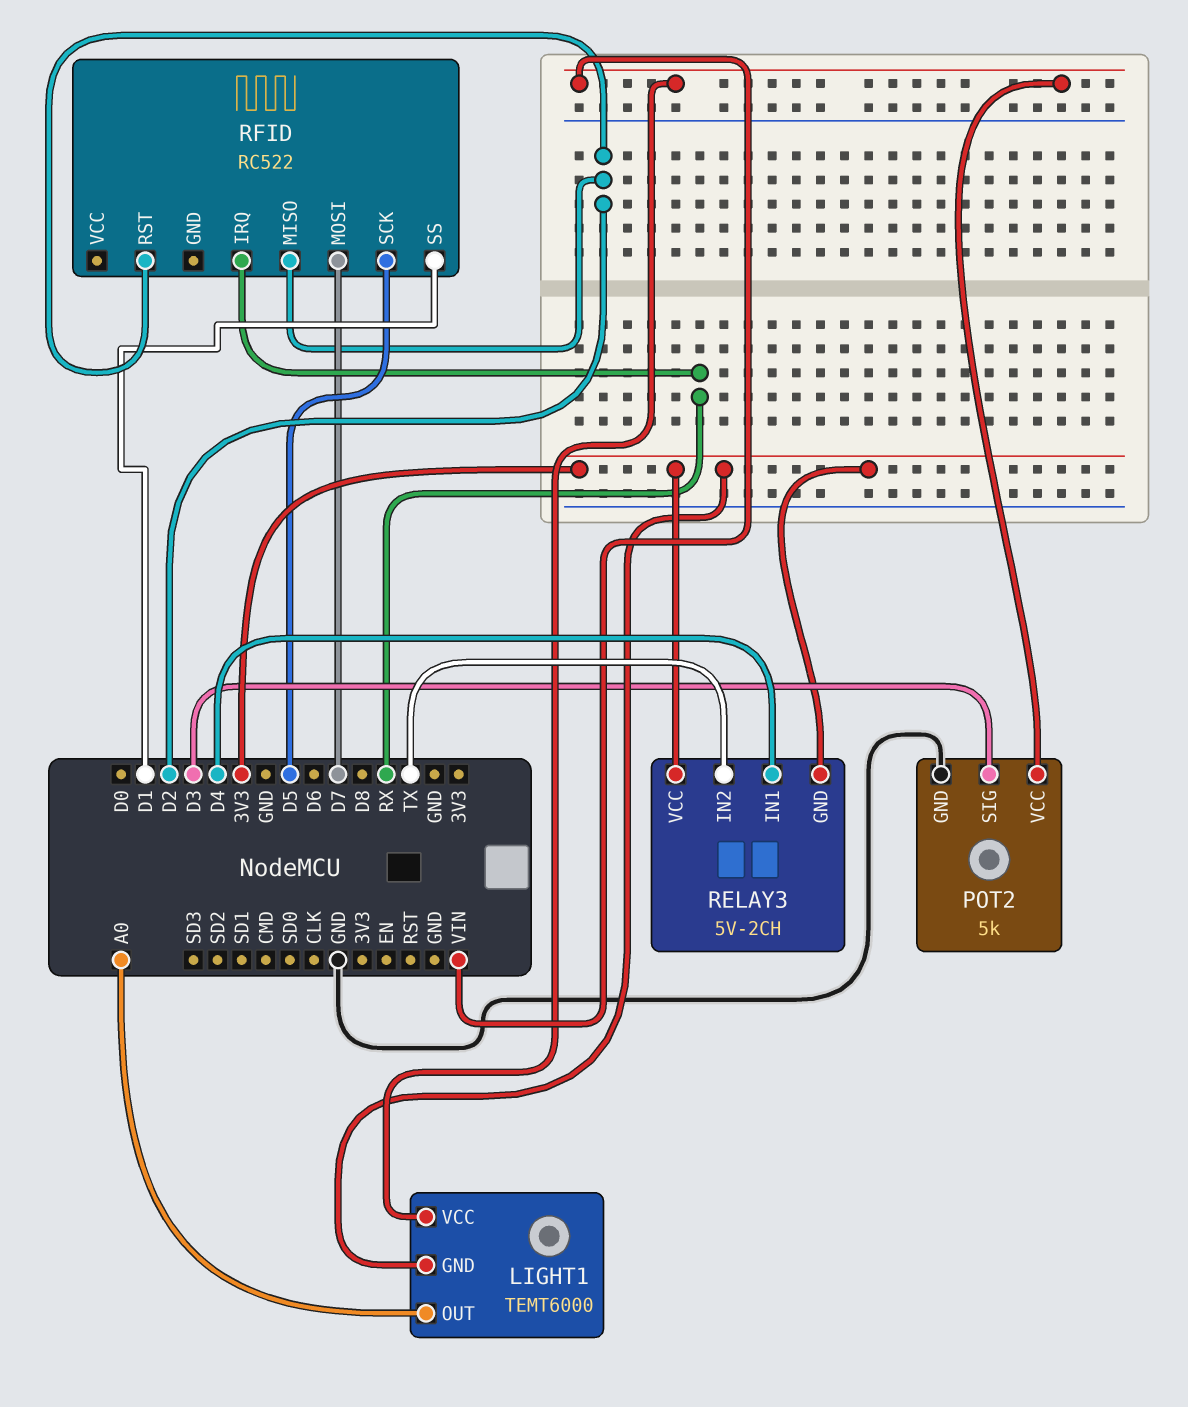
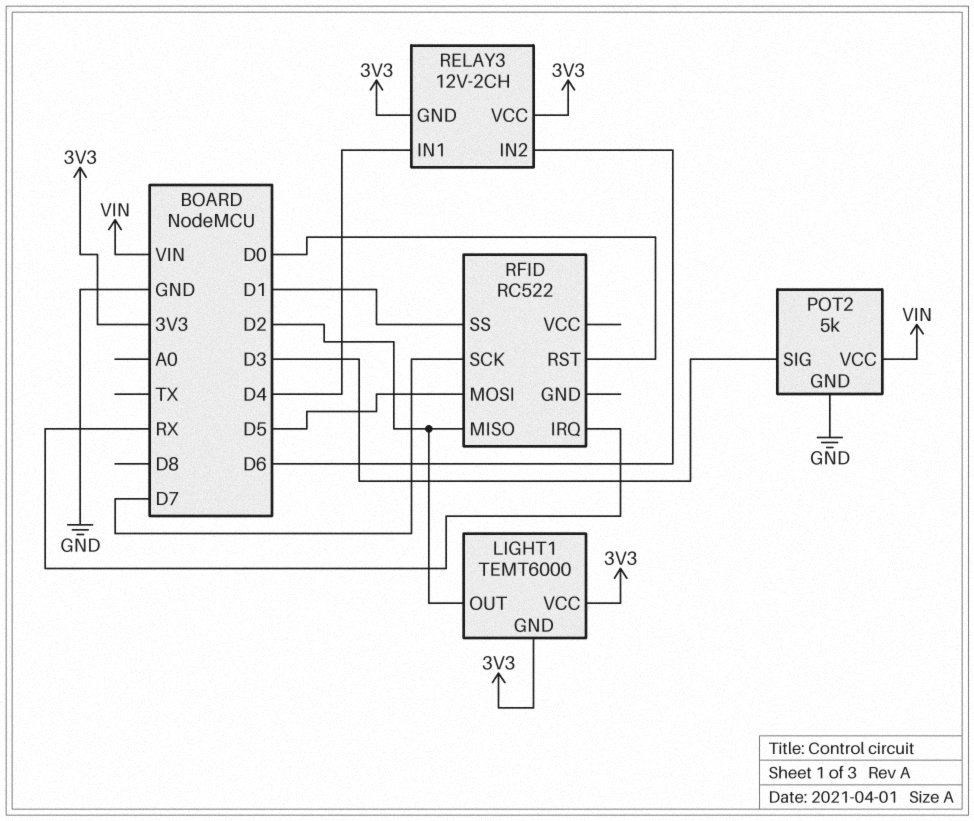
LIGHT1 pin OUT: A0 -> D2
LIGHT1 pin VCC: VIN -> 3V3
RELAY3: 5V-2CH -> 12V-2CH
RELAY3 pin IN2: TX -> D6
RFID pin MOSI: D7 -> D5
RFID pin RST: D2 -> D0
RFID pin SCK: D5 -> D7

